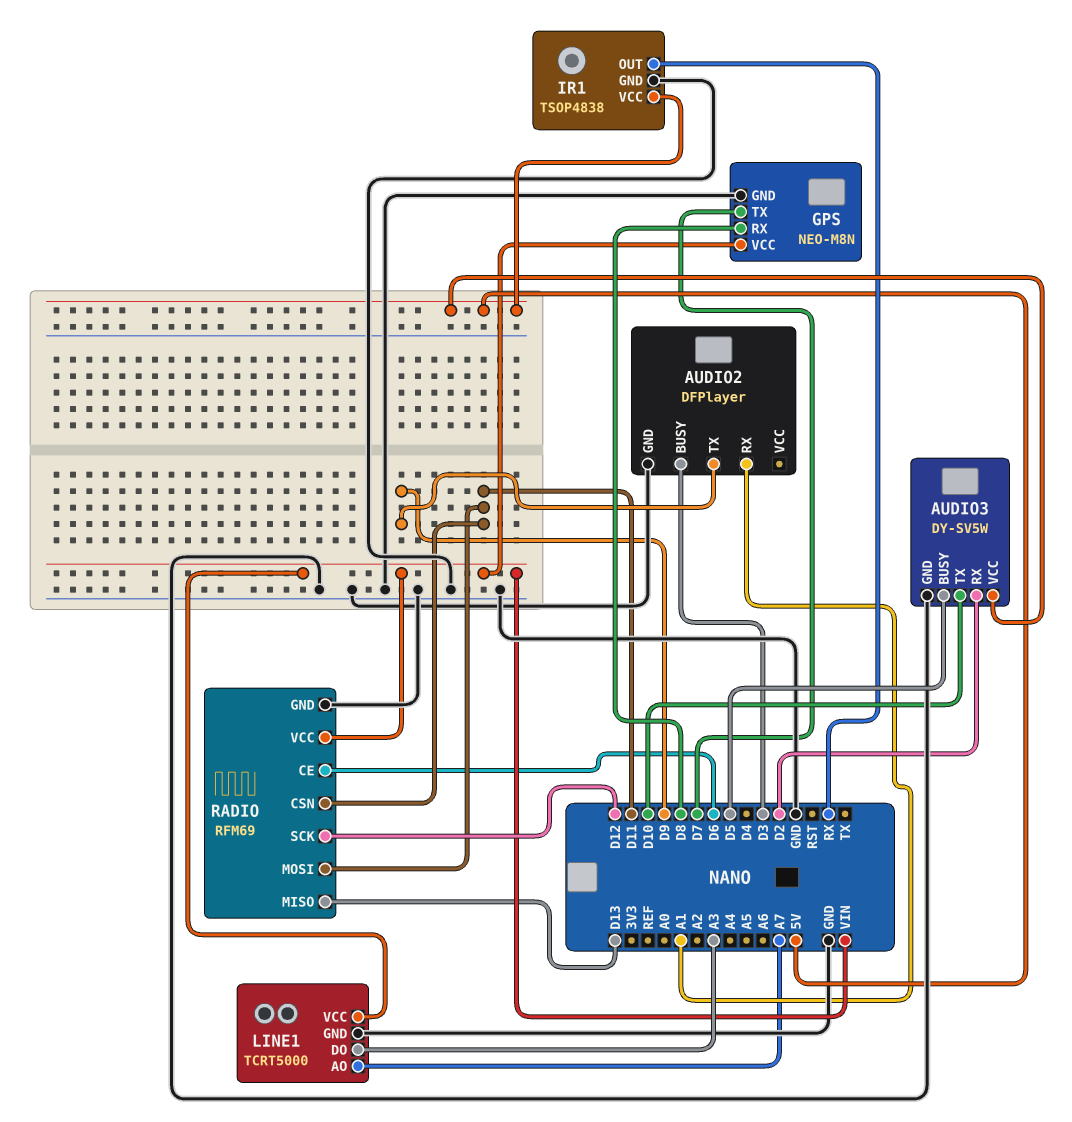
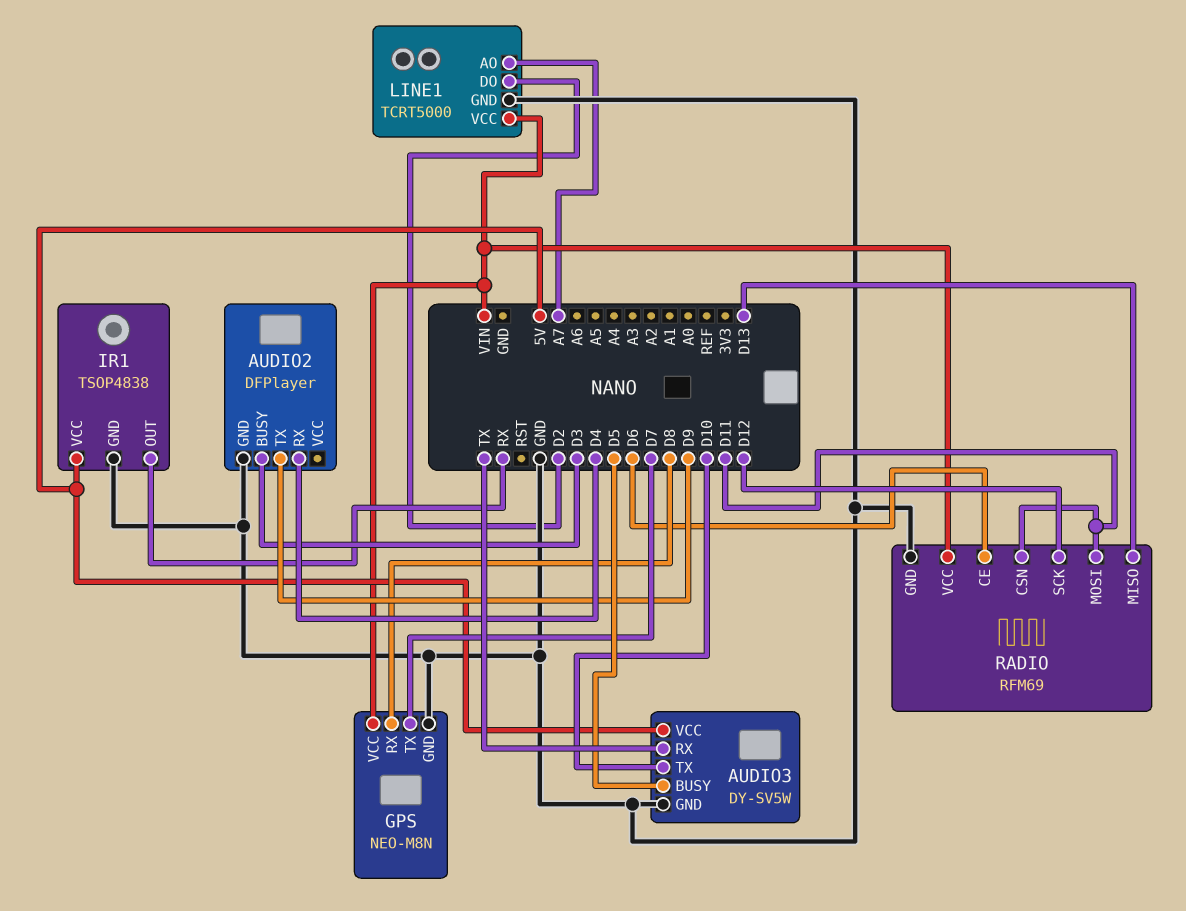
AUDIO2 pin RX: A1 -> D4
AUDIO3 pin RX: D2 -> TX
LINE1 pin DO: A3 -> D2

